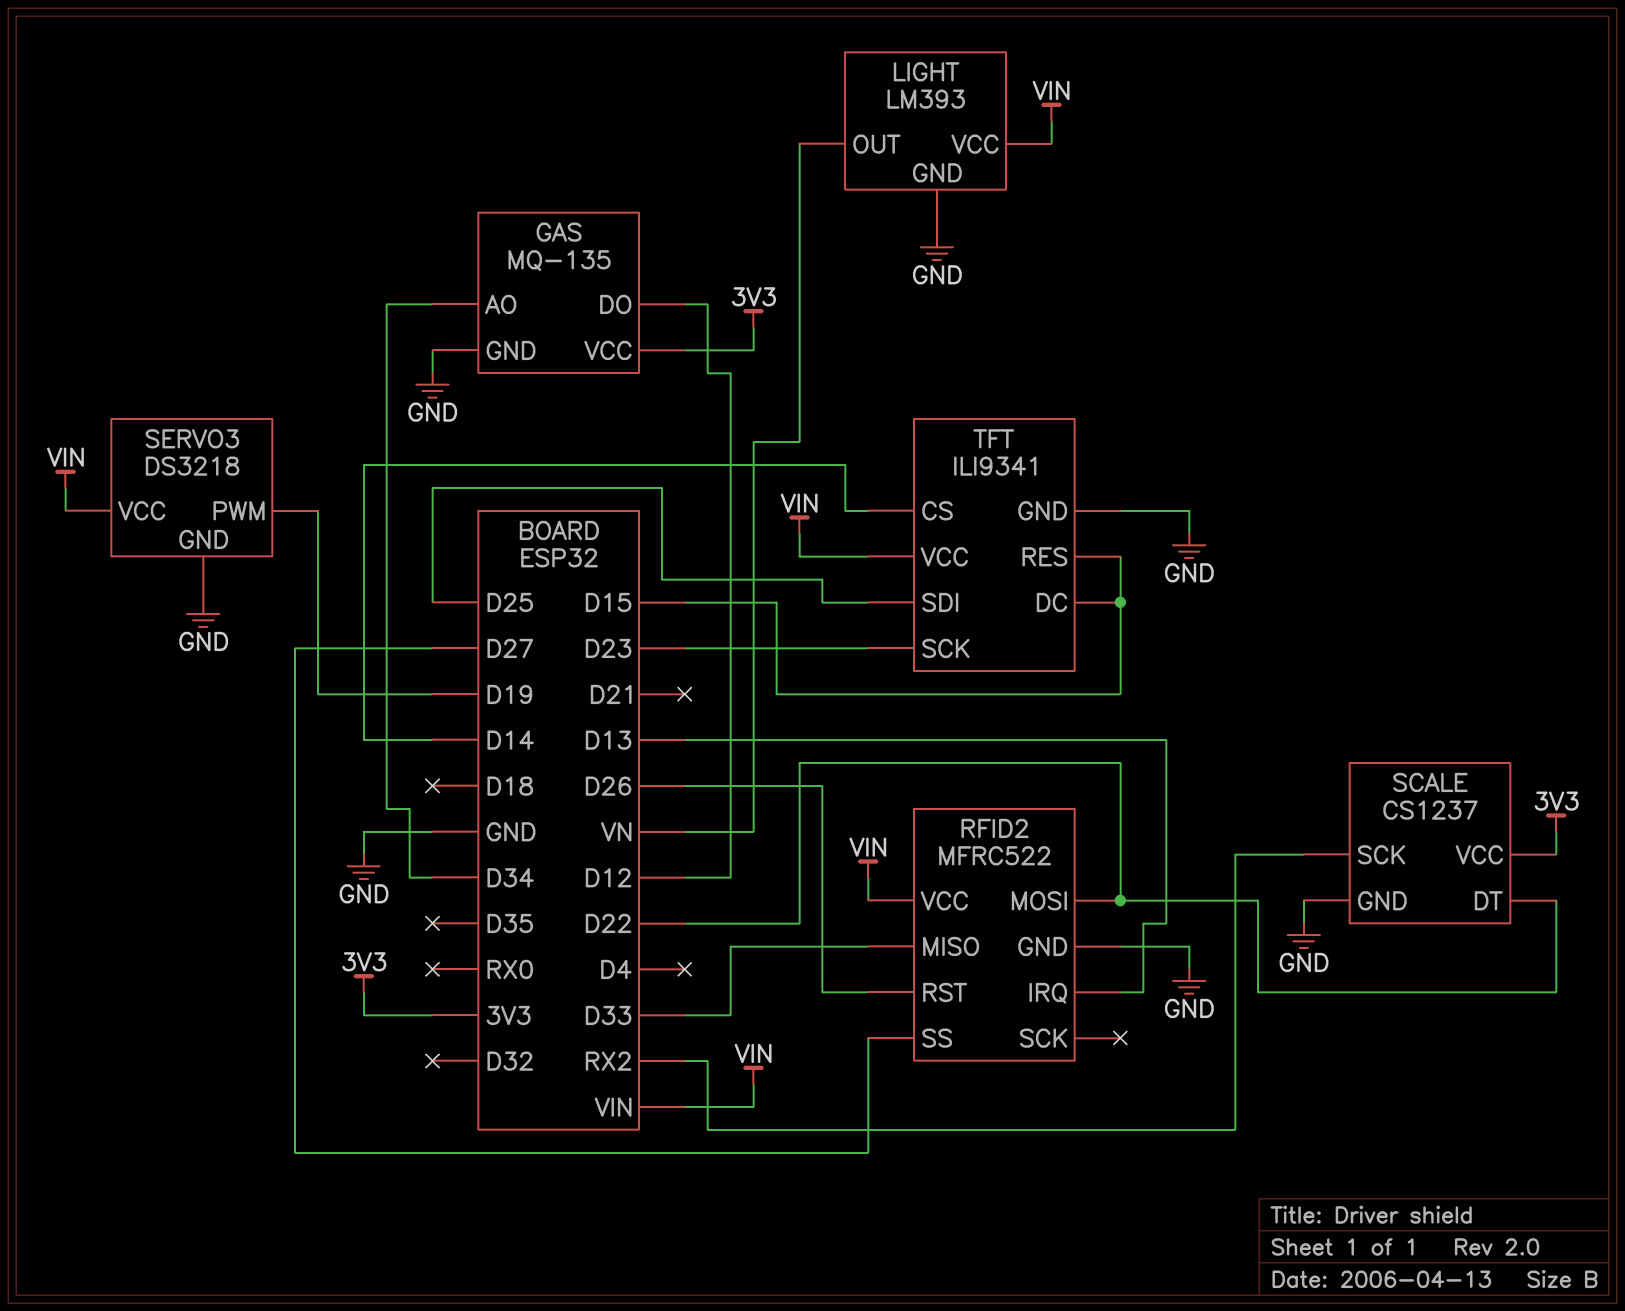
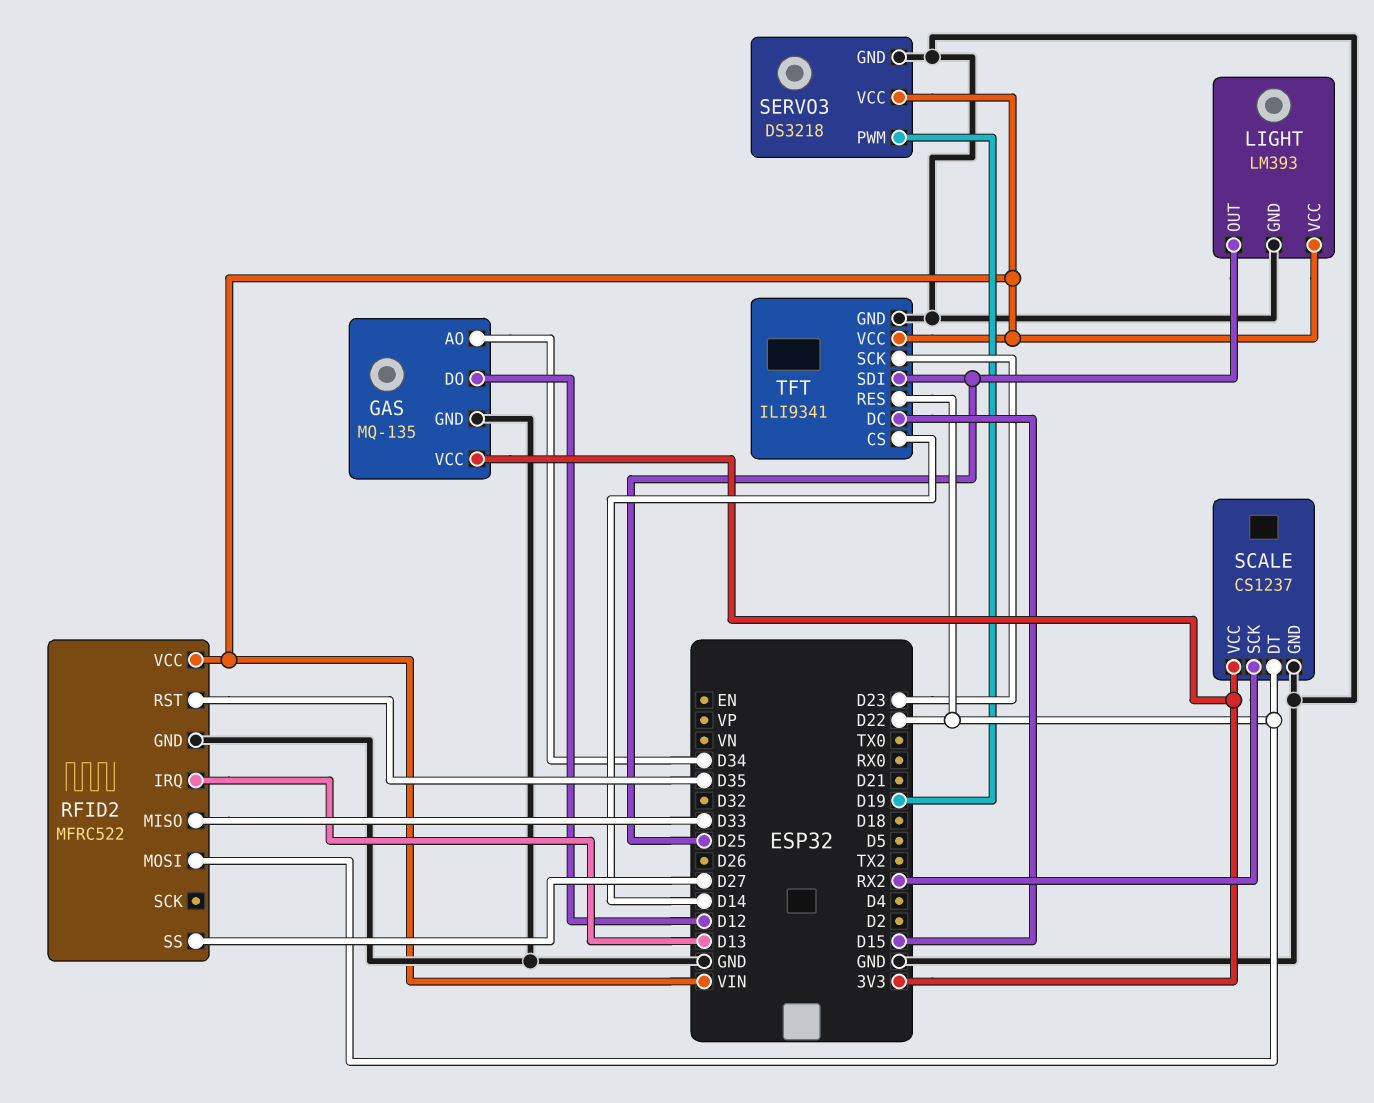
LIGHT pin OUT: VN -> D25
RFID2 pin RST: D26 -> D35
TFT pin RES: D15 -> D22

